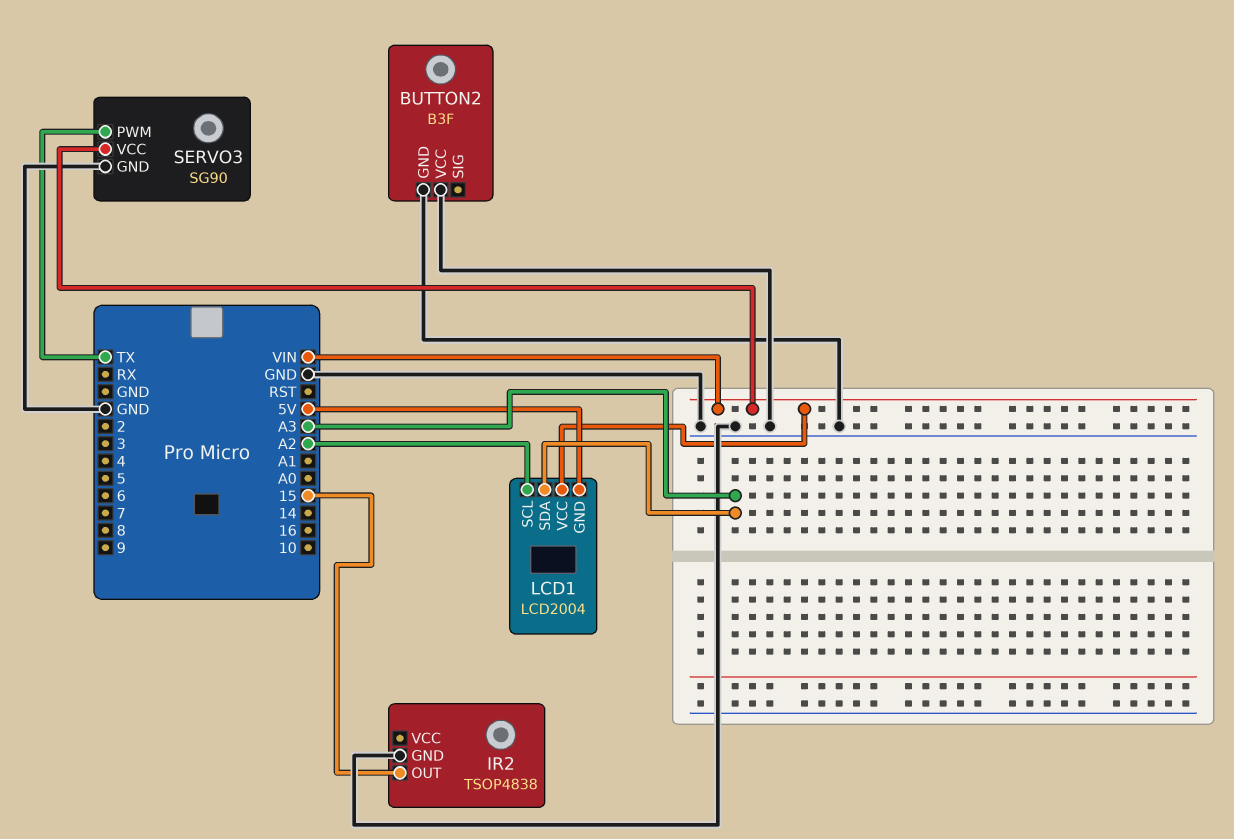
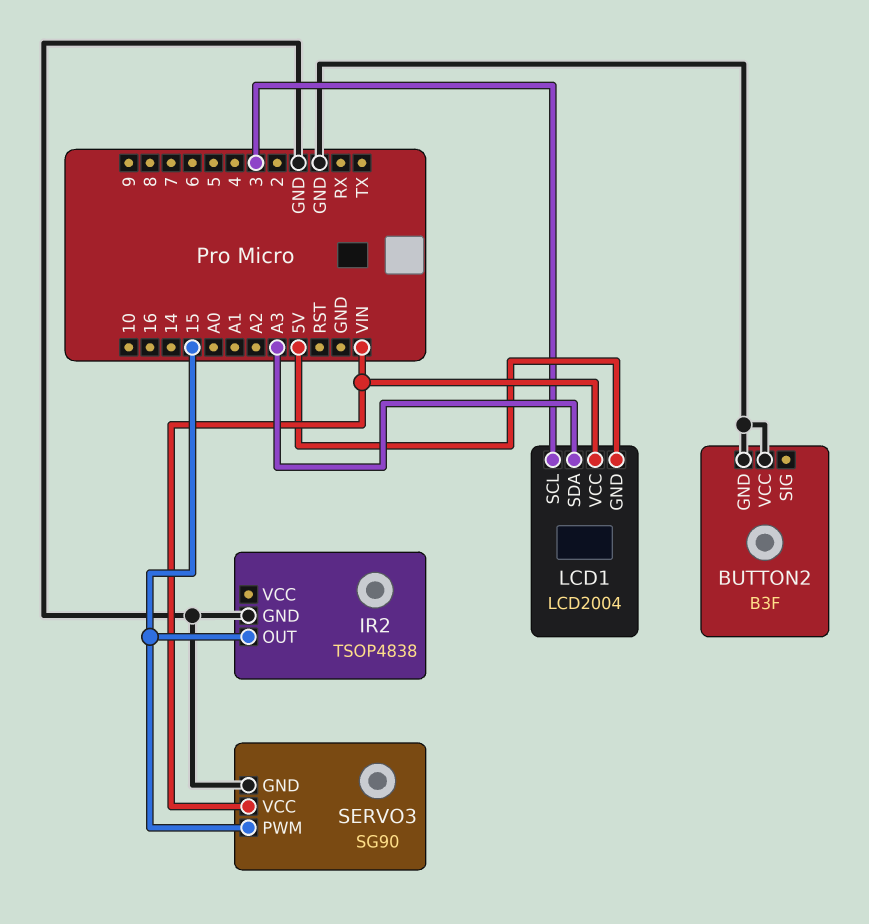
LCD1 pin SCL: A2 -> 3
SERVO3 pin PWM: TX -> 15

